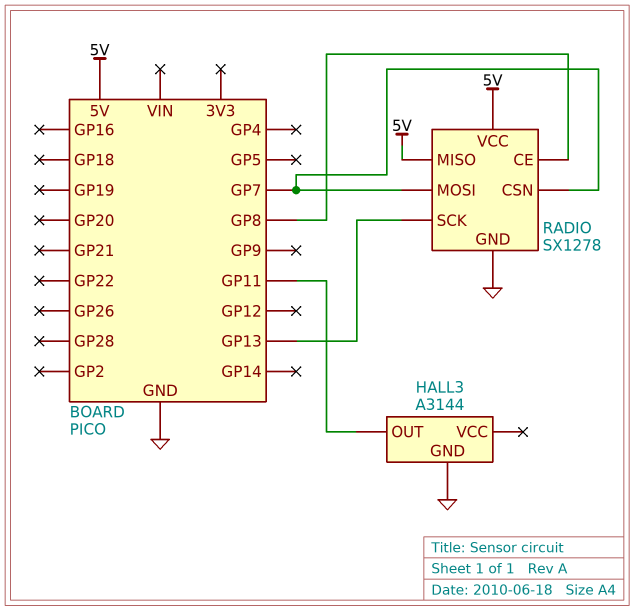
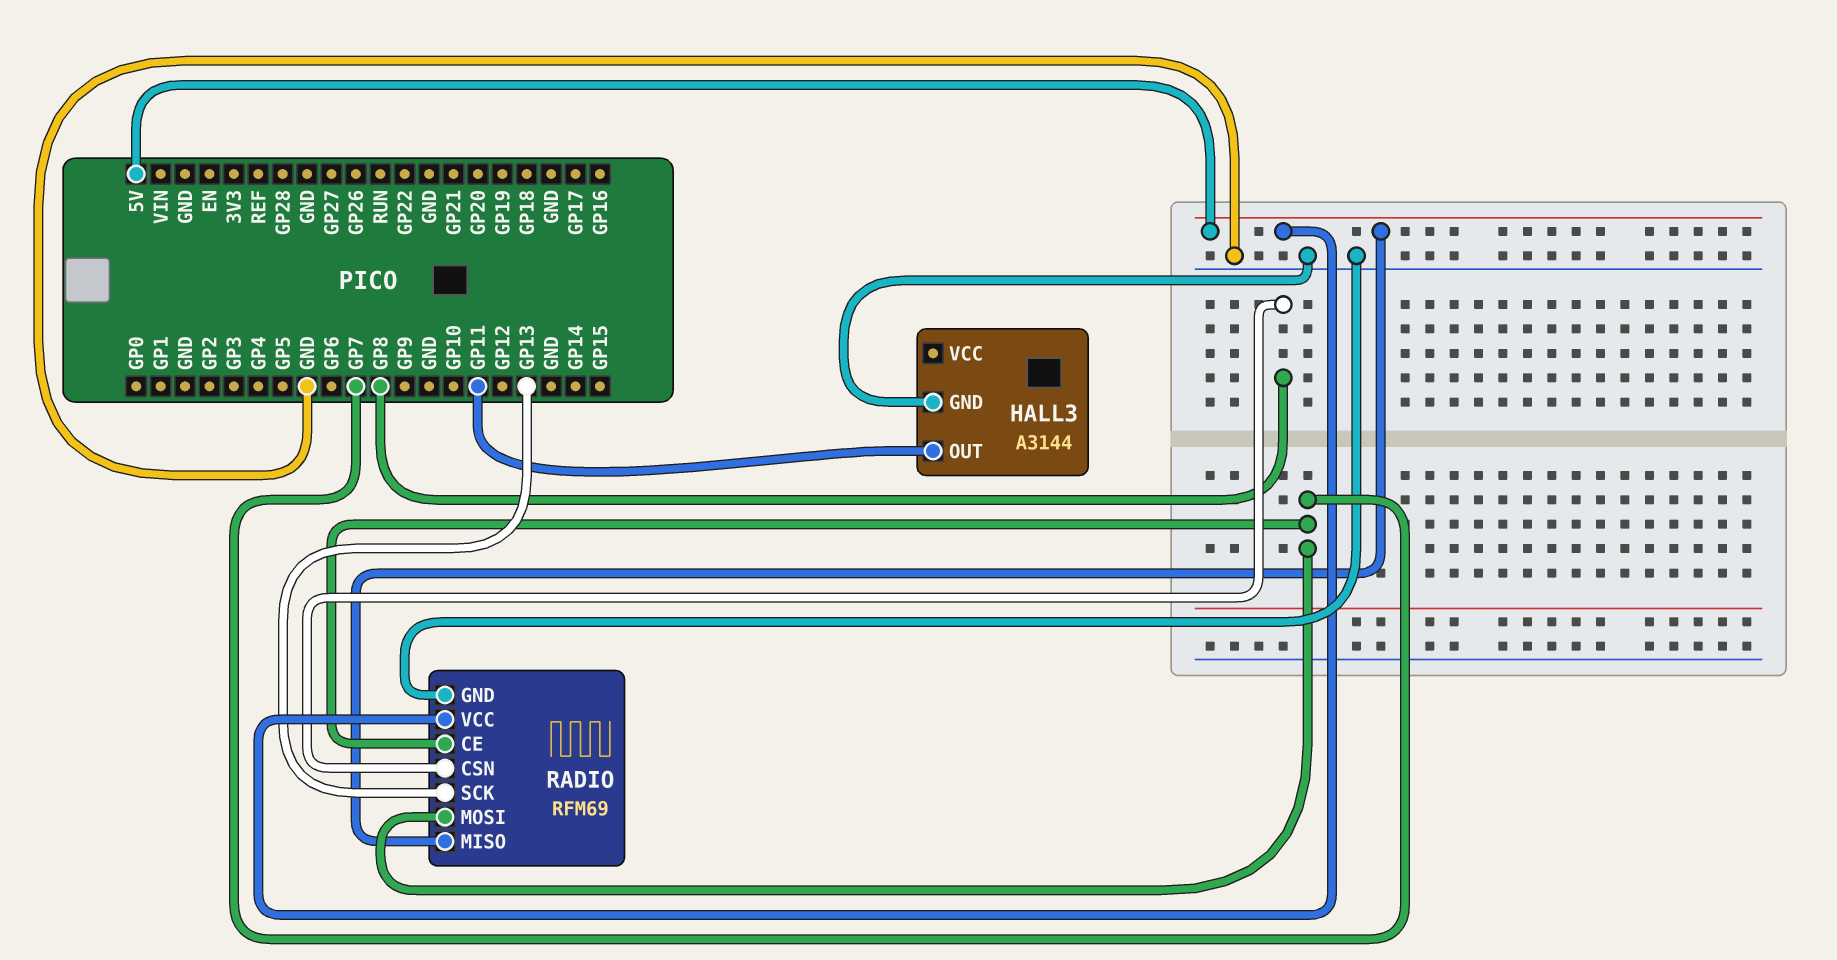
RADIO: SX1278 -> RFM69
RADIO pin CE: GP8 -> GP7
RADIO pin CSN: GP7 -> GP8

